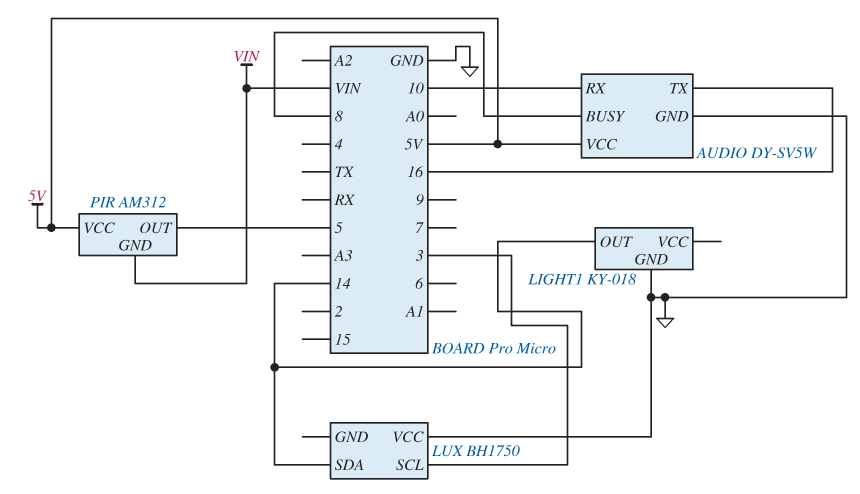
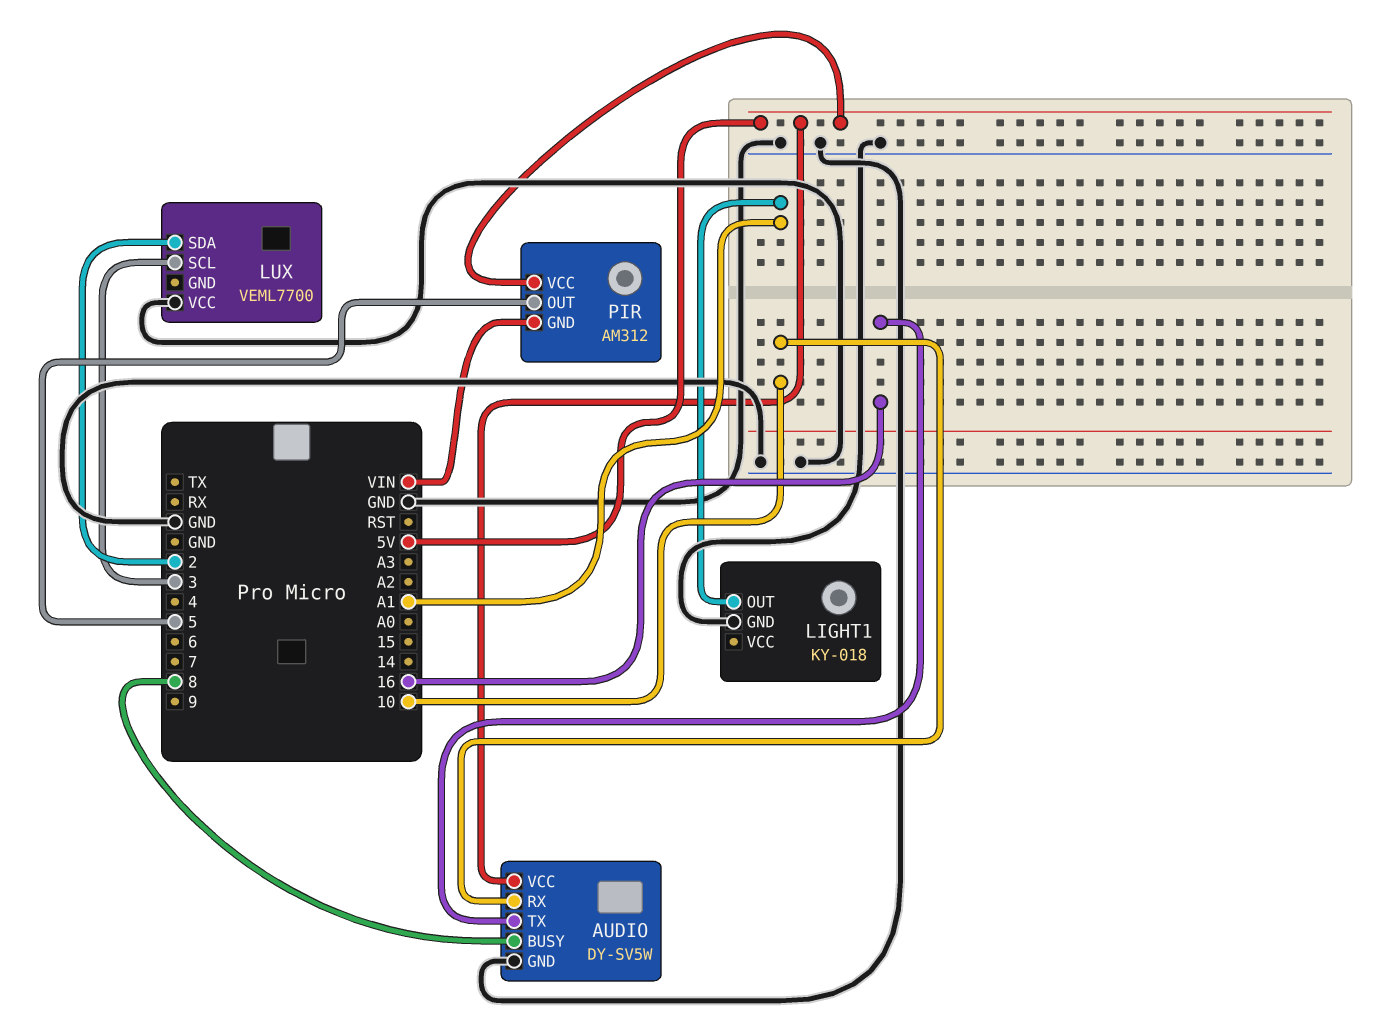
LIGHT1 pin OUT: 14 -> A1
LUX: BH1750 -> VEML7700
LUX pin SDA: 14 -> 2

